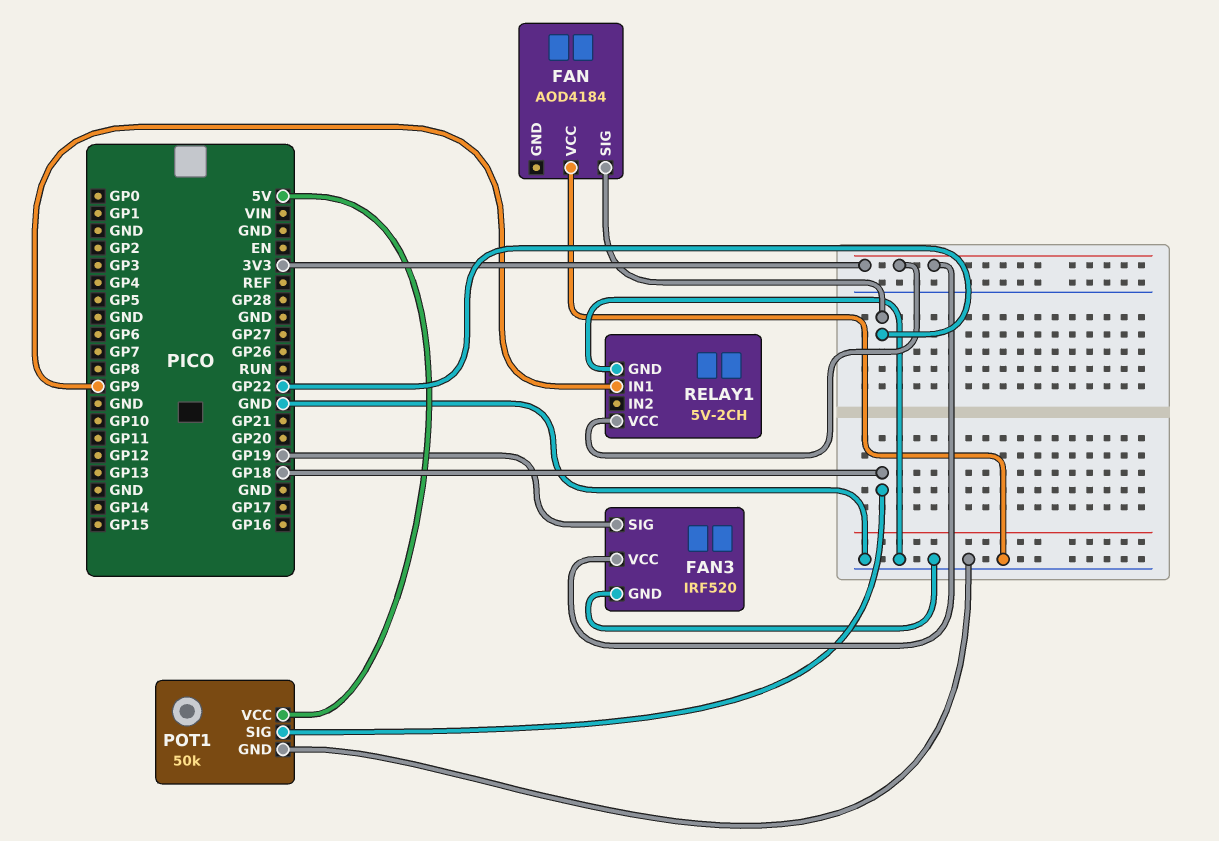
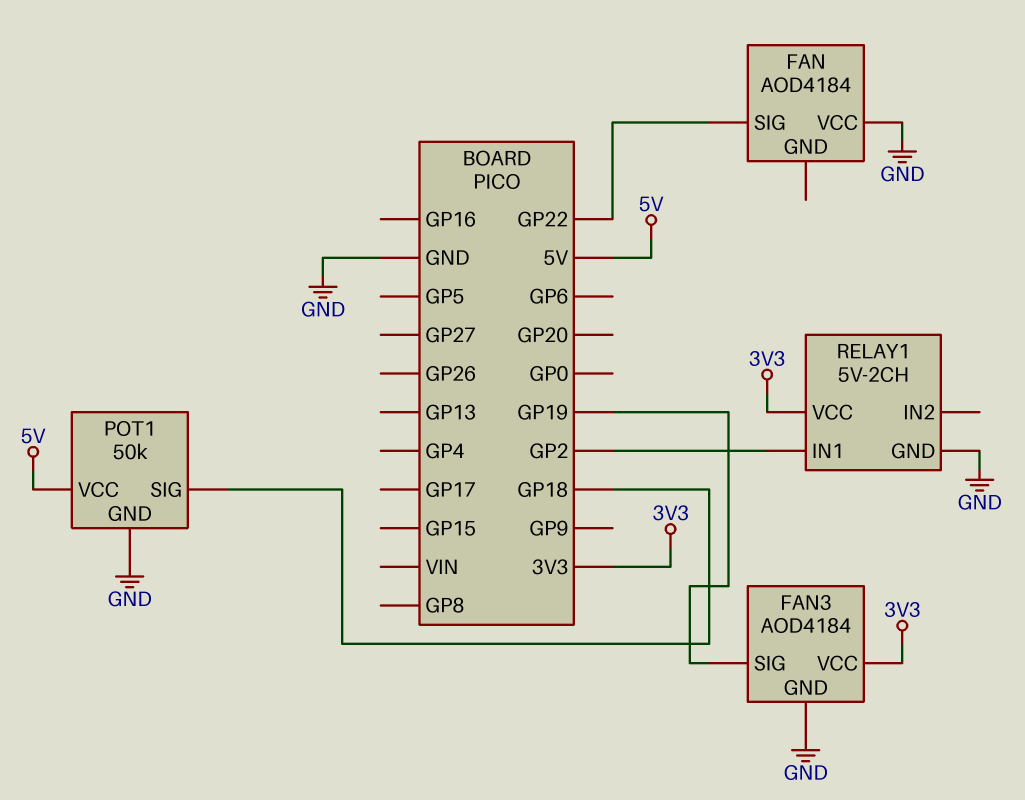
FAN3: IRF520 -> AOD4184
RELAY1 pin IN1: GP9 -> GP2

